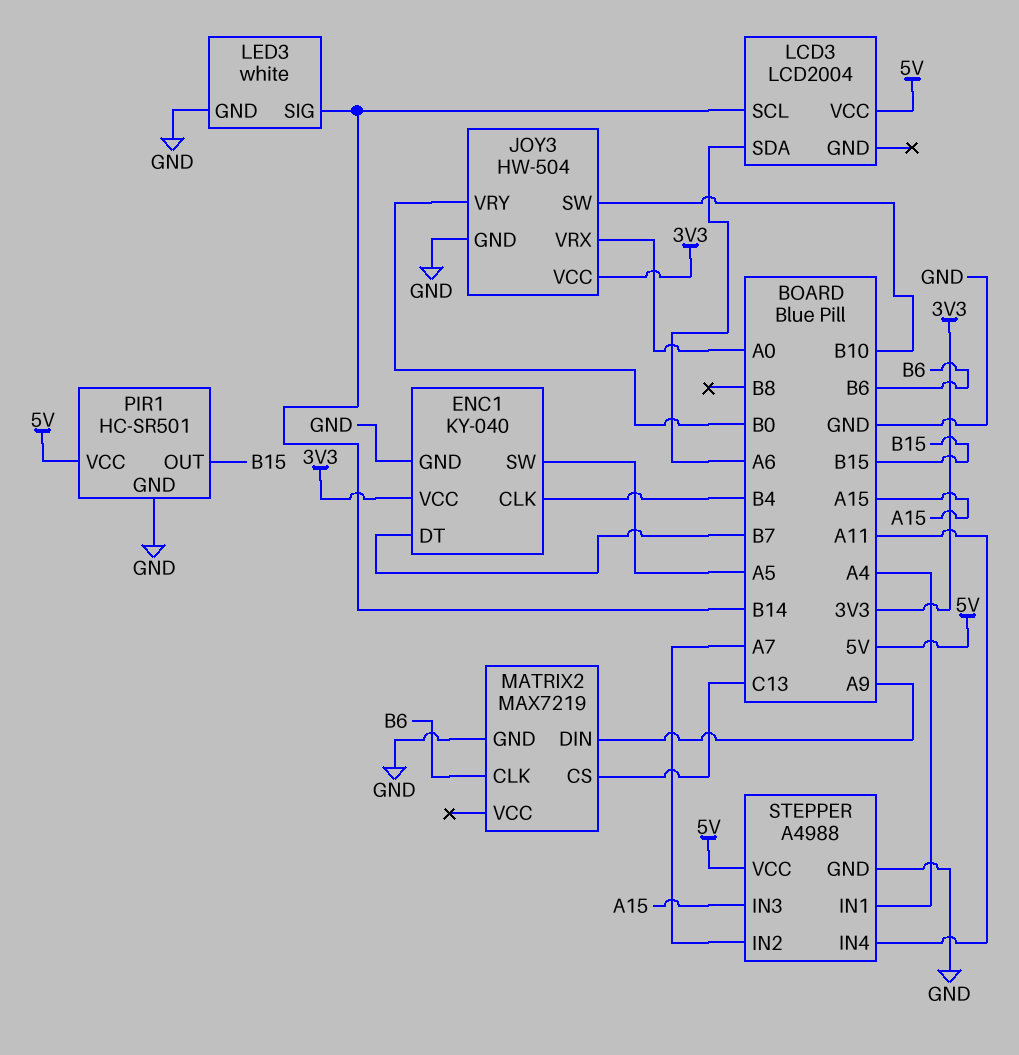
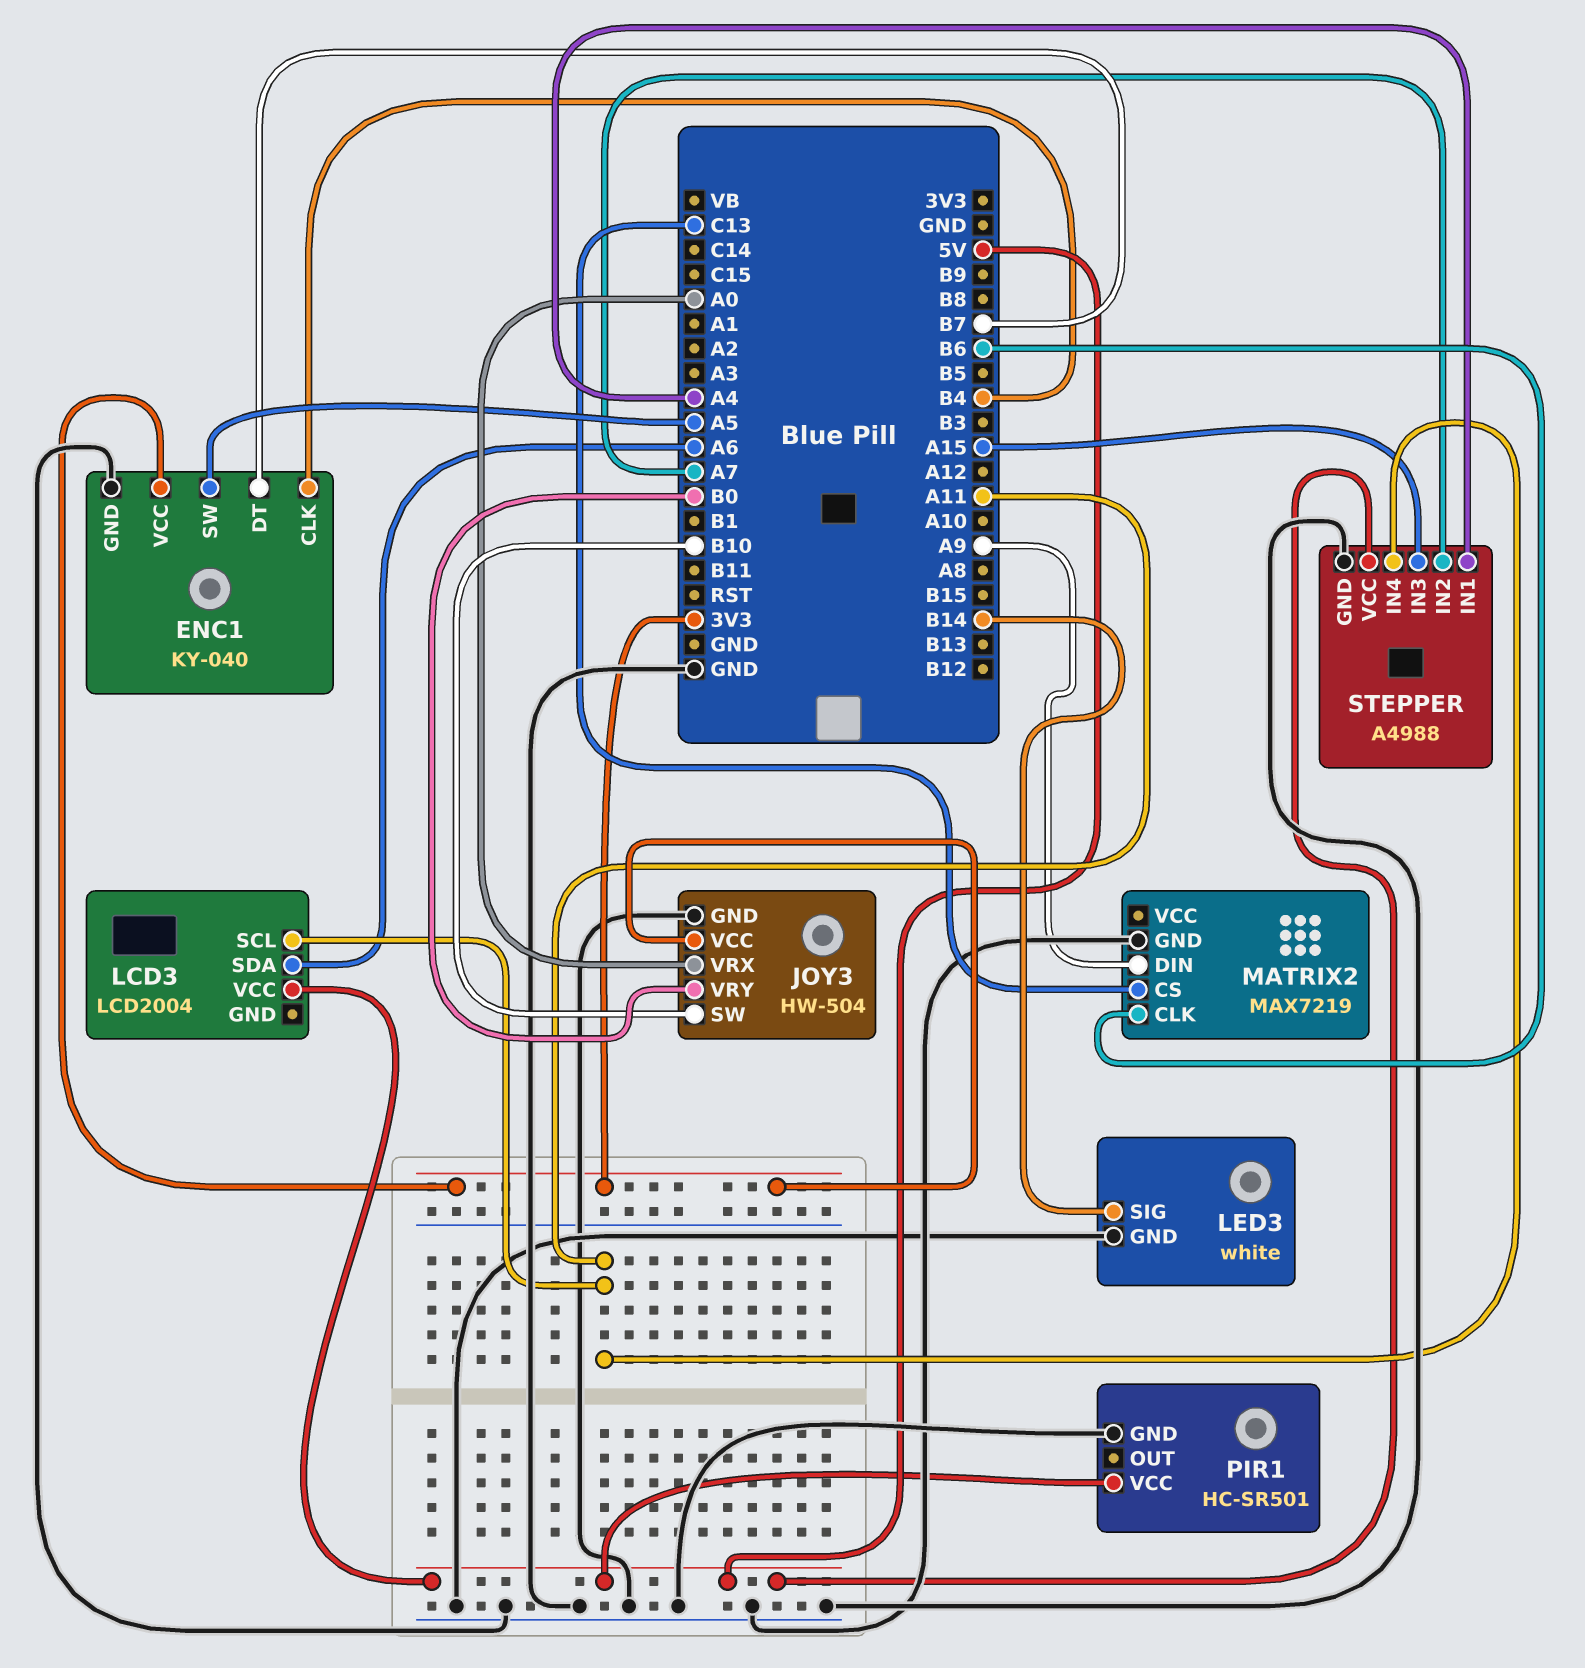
LCD3 pin SCL: B14 -> A11
PIR1 pin OUT: B15 -> none

